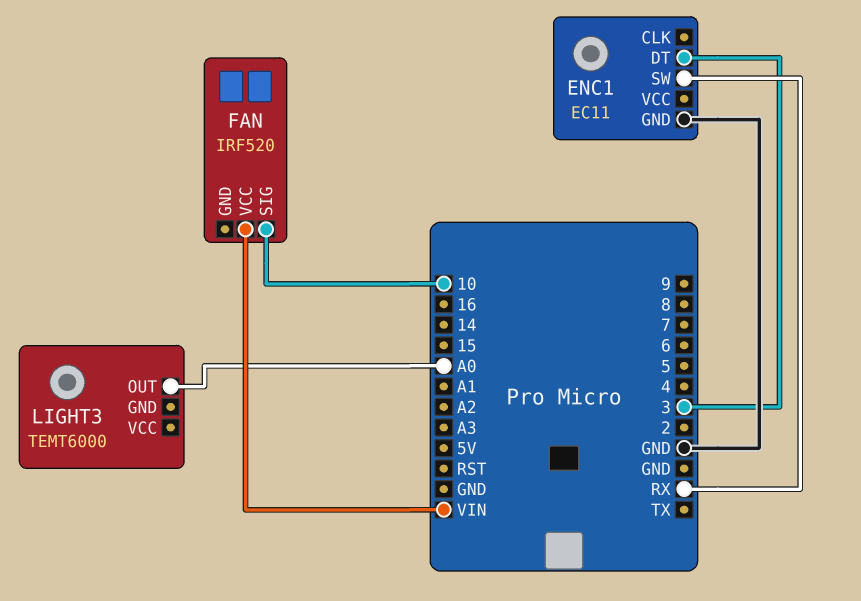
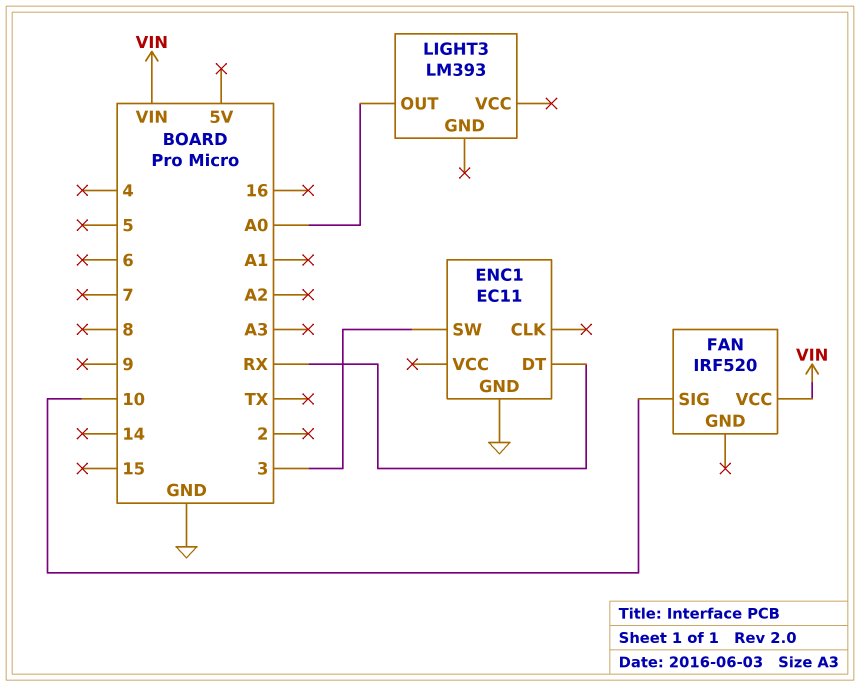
ENC1 pin DT: 3 -> RX
ENC1 pin SW: RX -> 3
LIGHT3: TEMT6000 -> LM393

